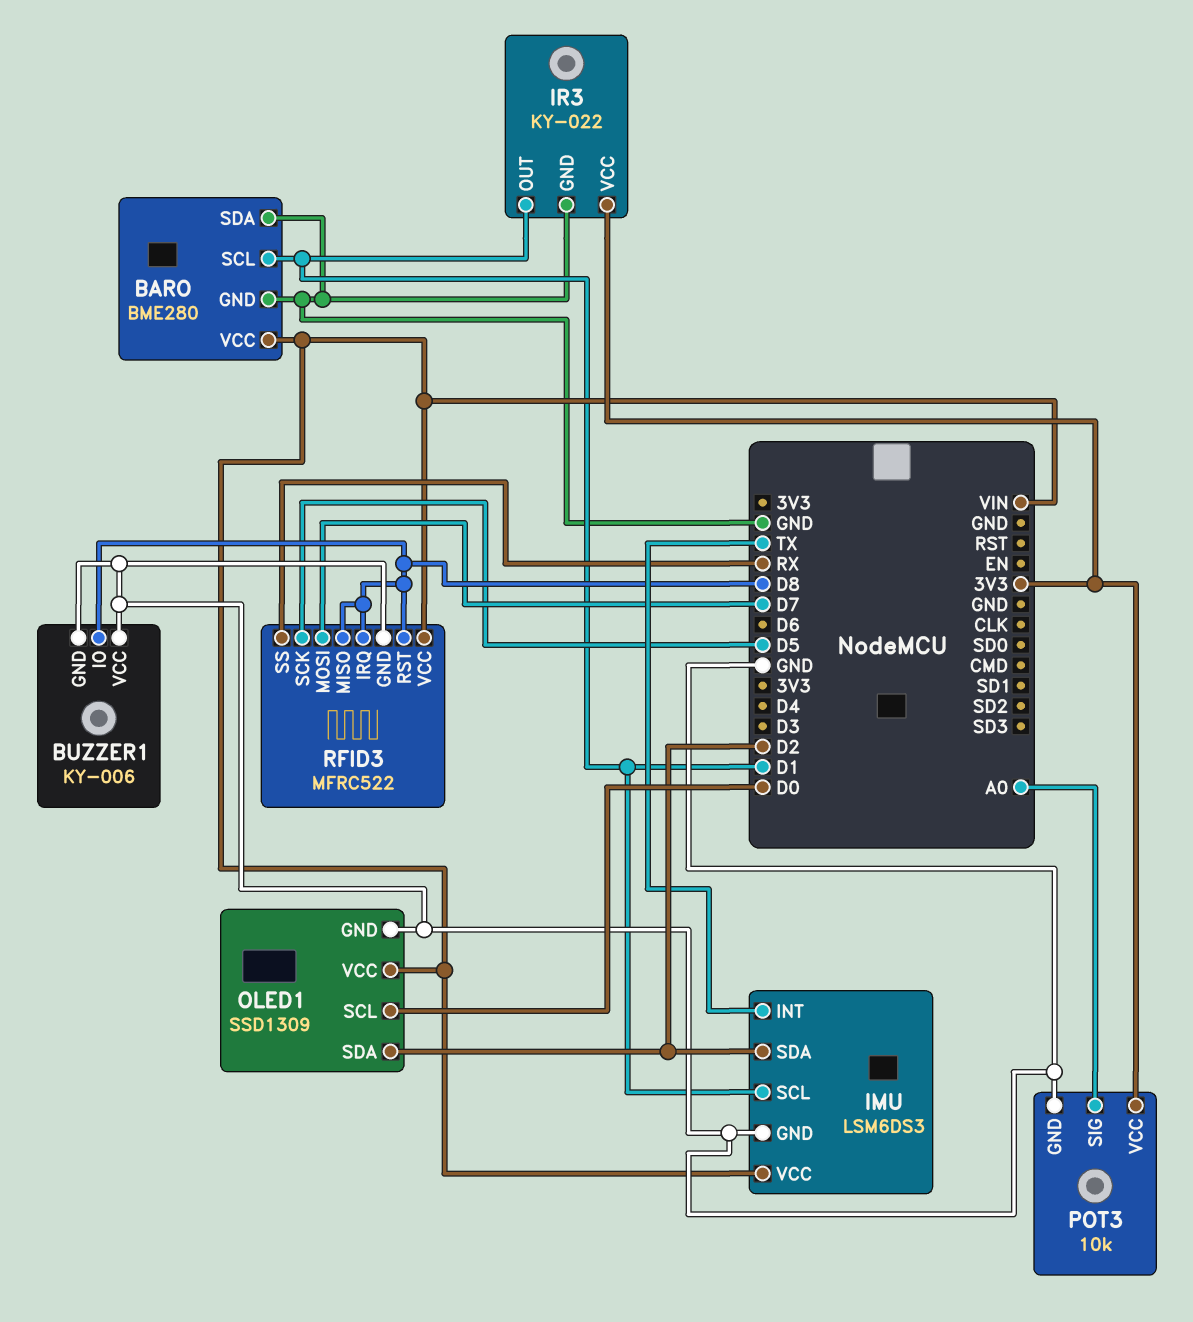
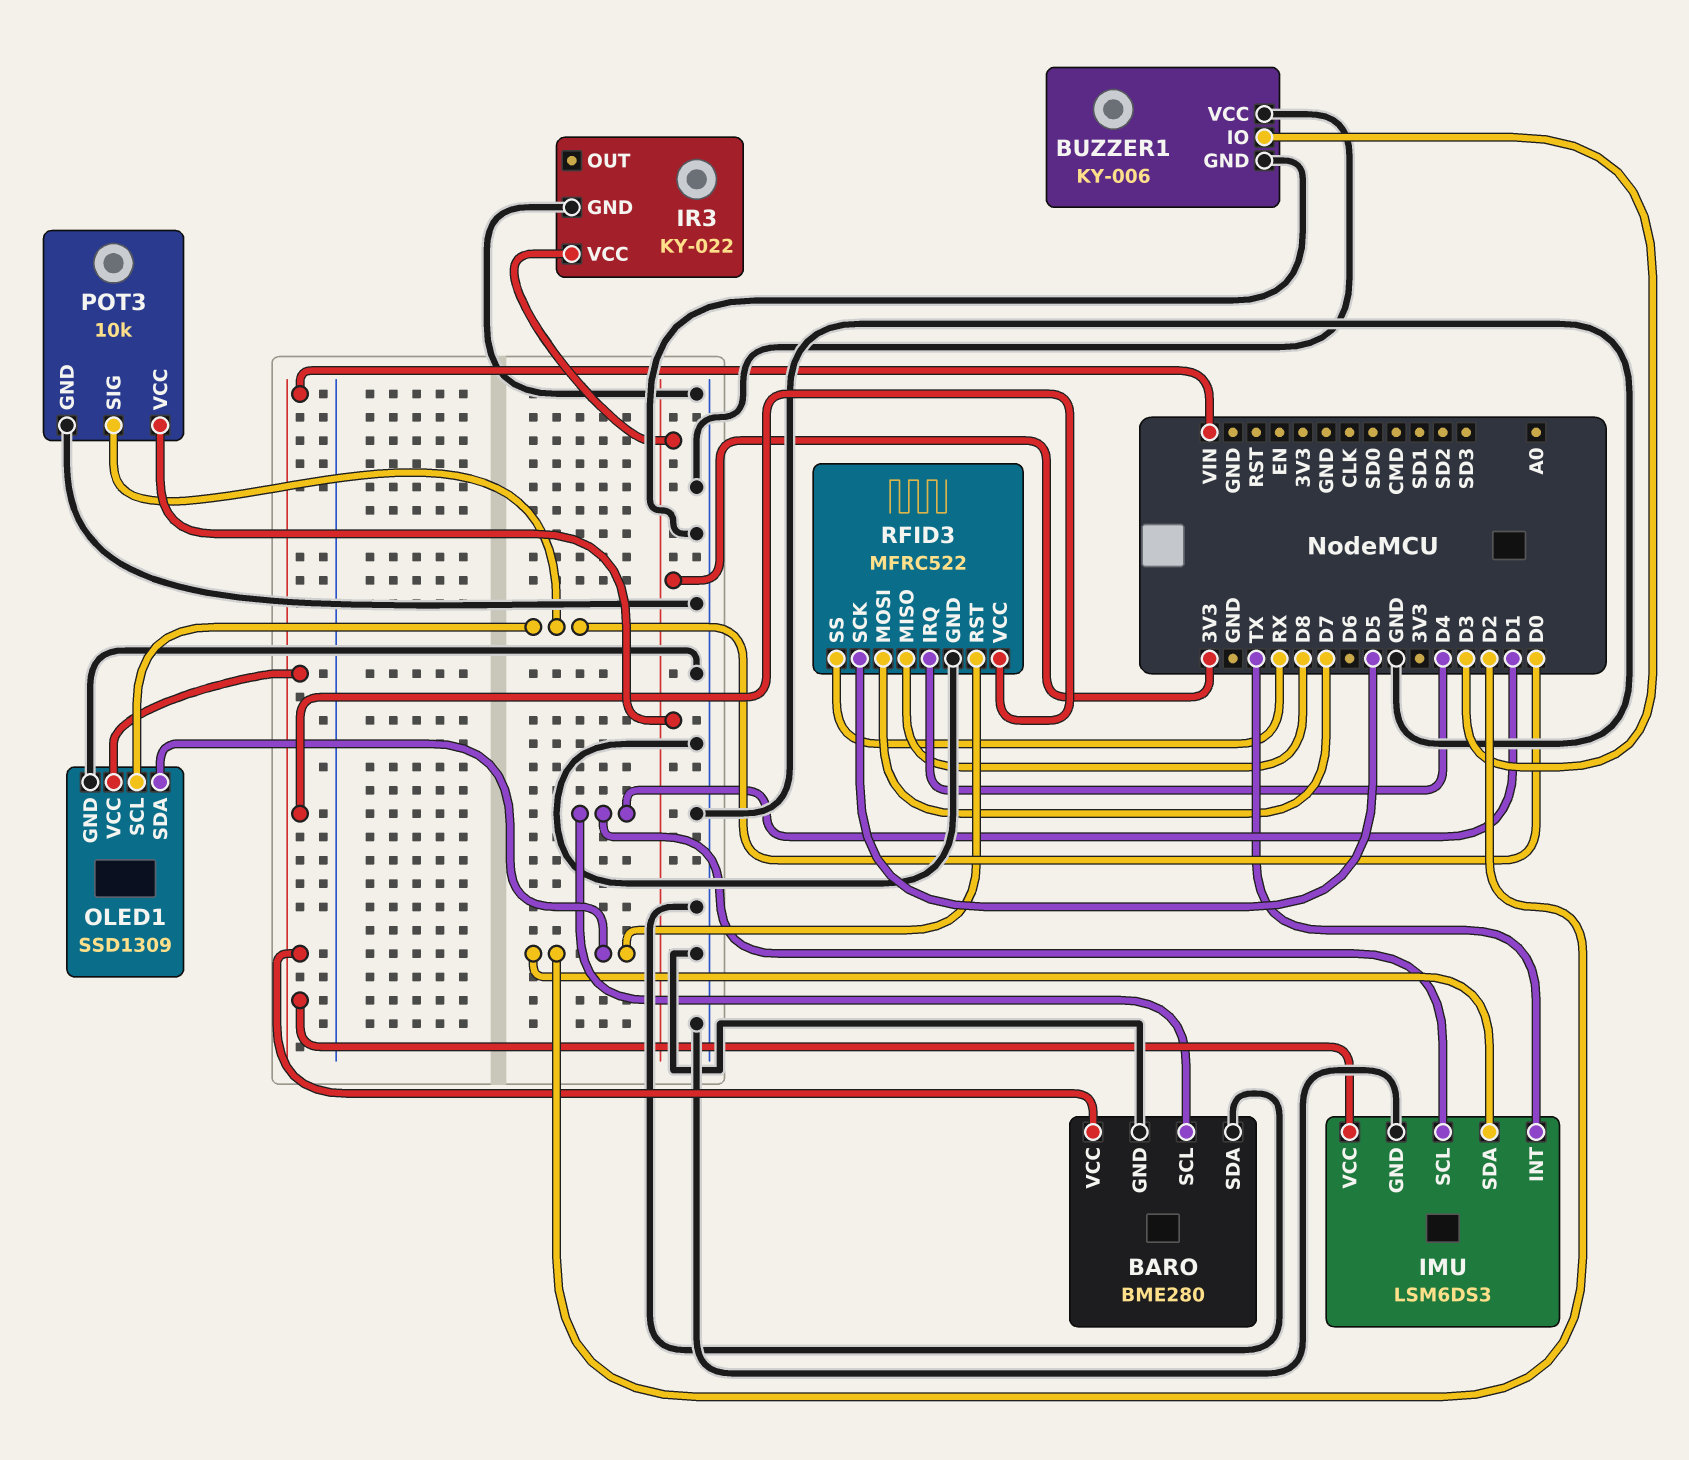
BUZZER1 pin IO: D8 -> D3
IR3 pin OUT: D1 -> none
POT3 pin SIG: A0 -> D0
RFID3 pin IRQ: D8 -> D4
RFID3 pin RST: D8 -> D2

